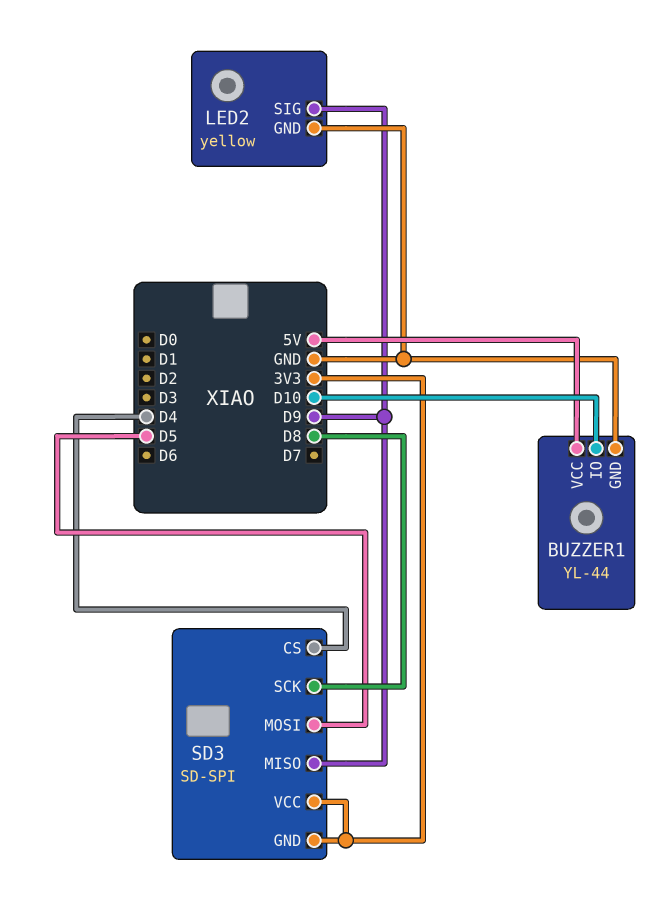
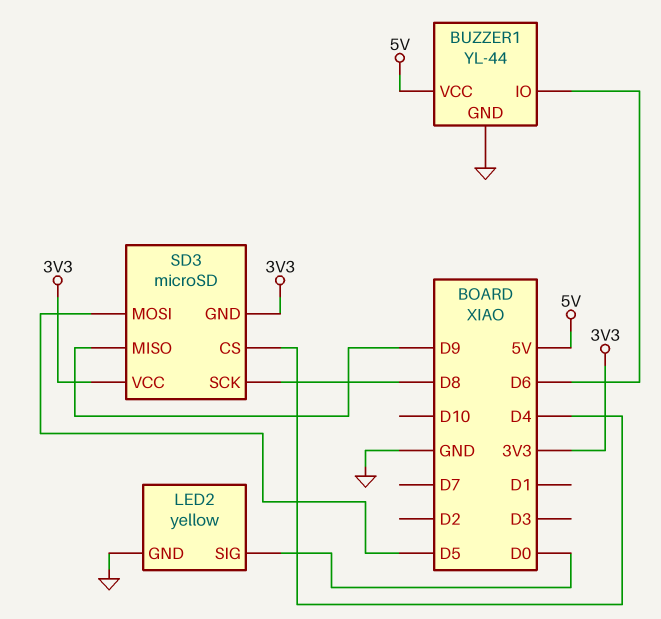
BUZZER1 pin IO: D10 -> D6
LED2 pin SIG: D9 -> D0
SD3: SD-SPI -> microSD

